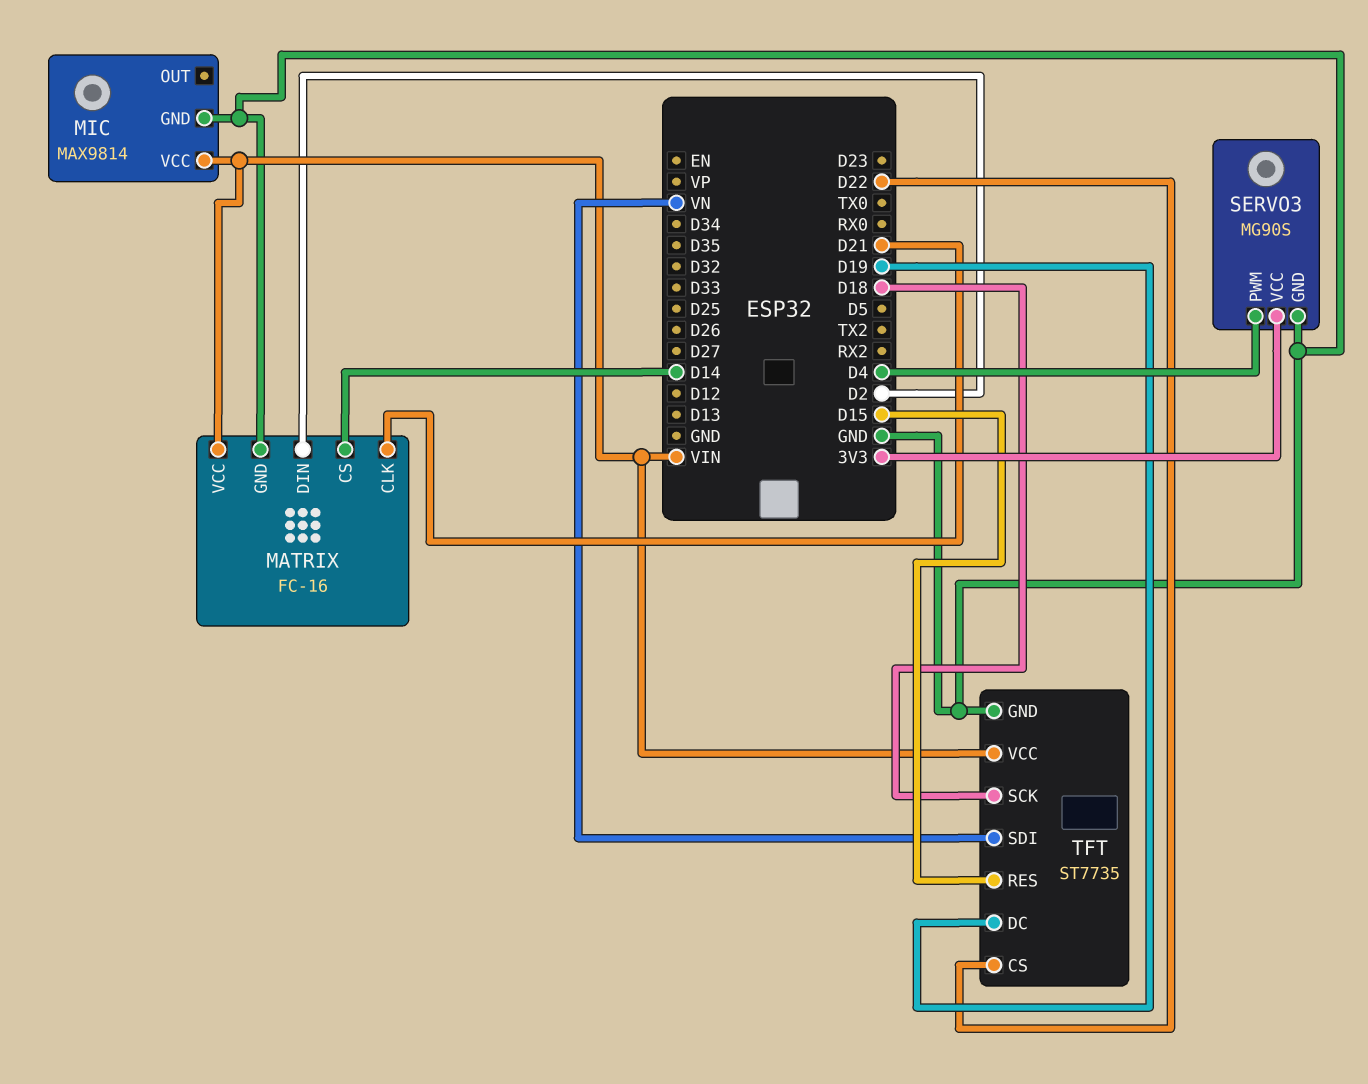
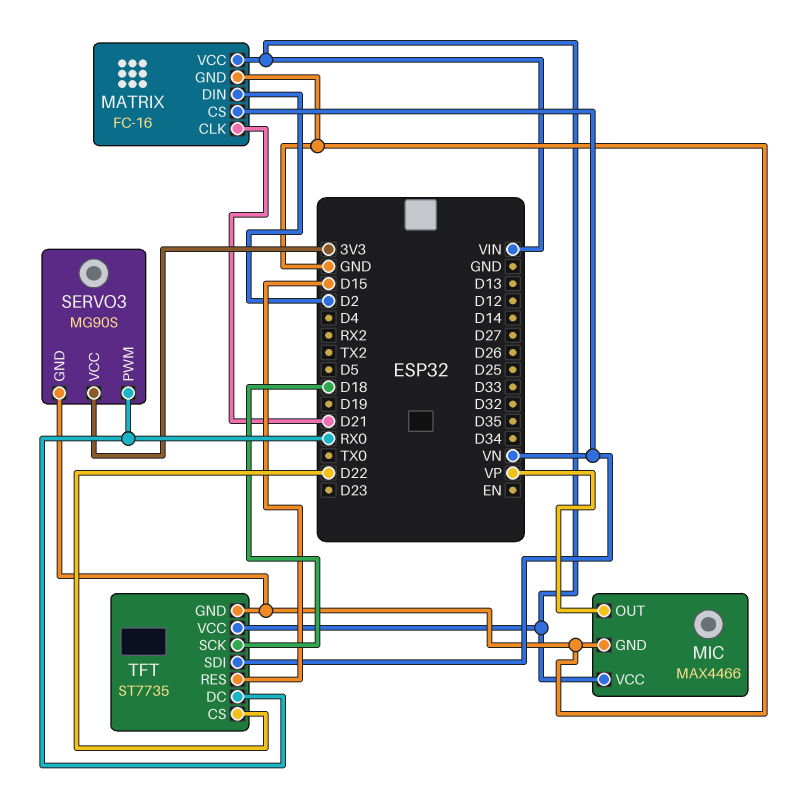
MATRIX pin CS: D14 -> VN
MIC: MAX9814 -> MAX4466
MIC pin OUT: none -> VP
SERVO3 pin PWM: D4 -> RX0
TFT pin DC: D19 -> RX0

